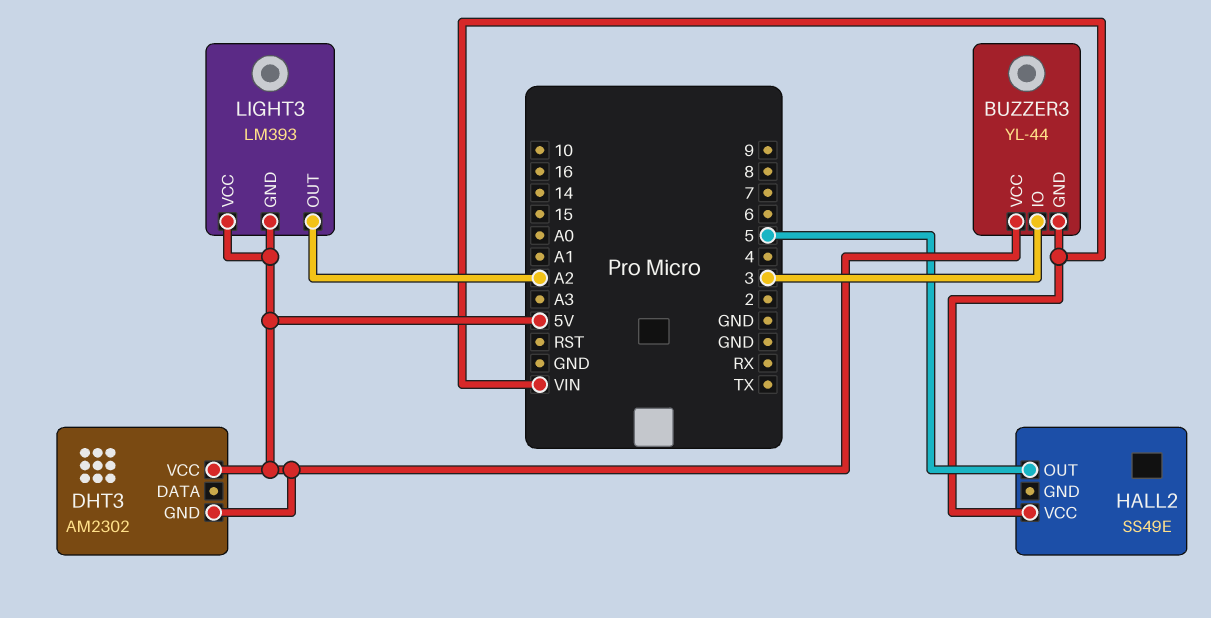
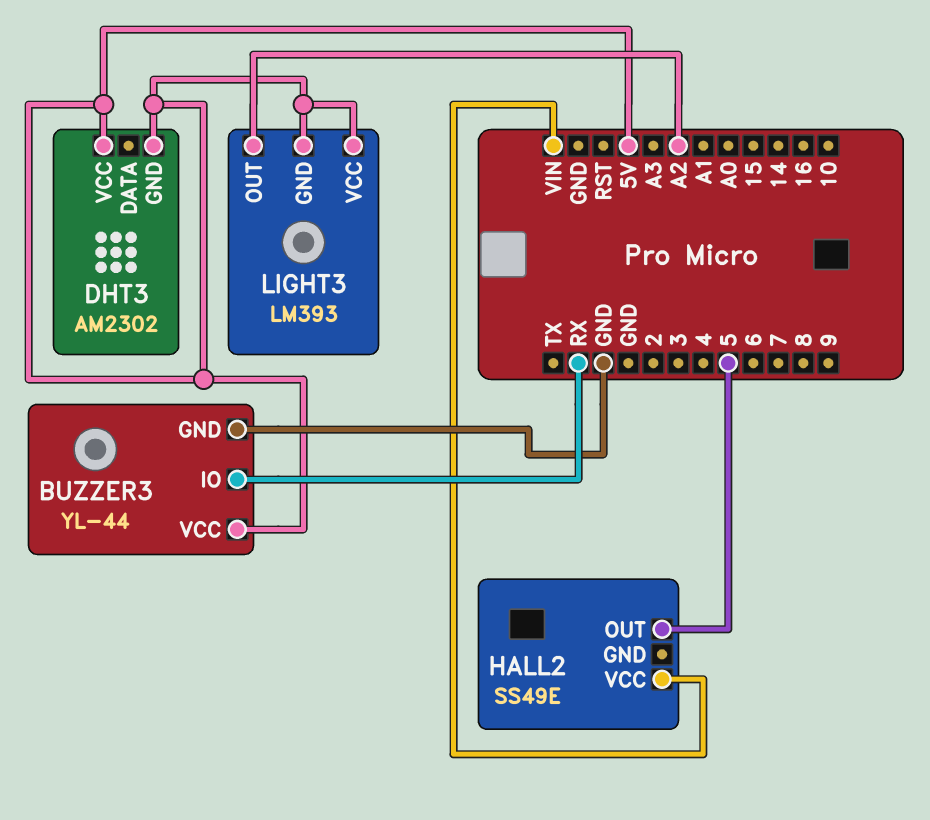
BUZZER3 pin GND: VIN -> GND
BUZZER3 pin IO: 3 -> RX

